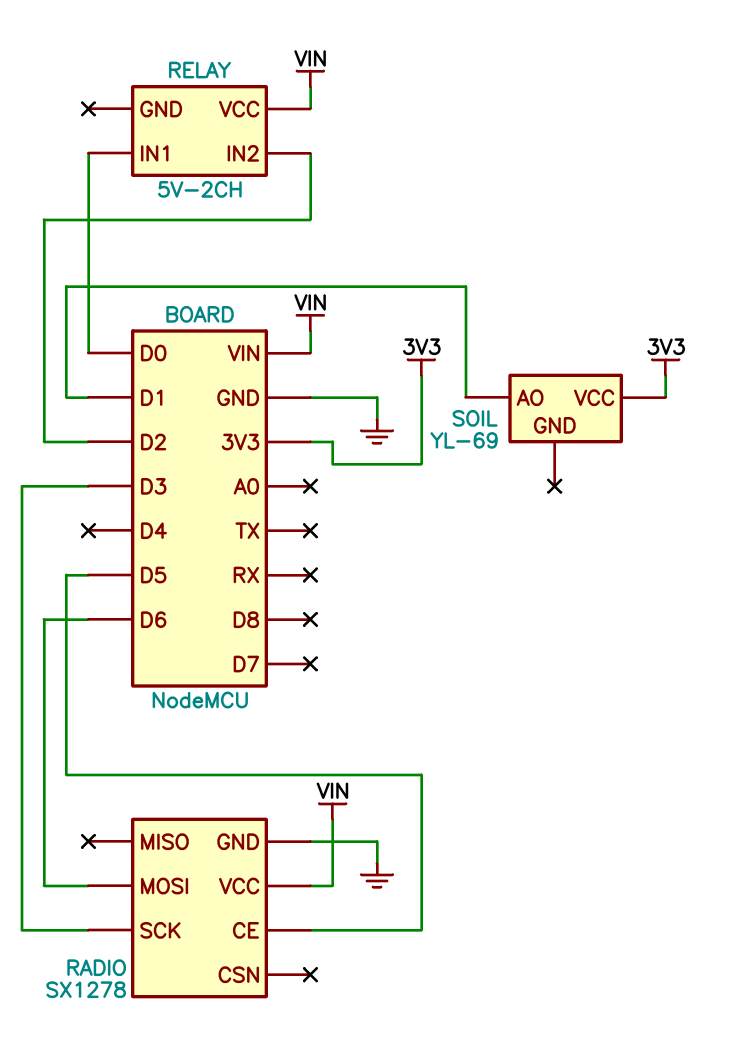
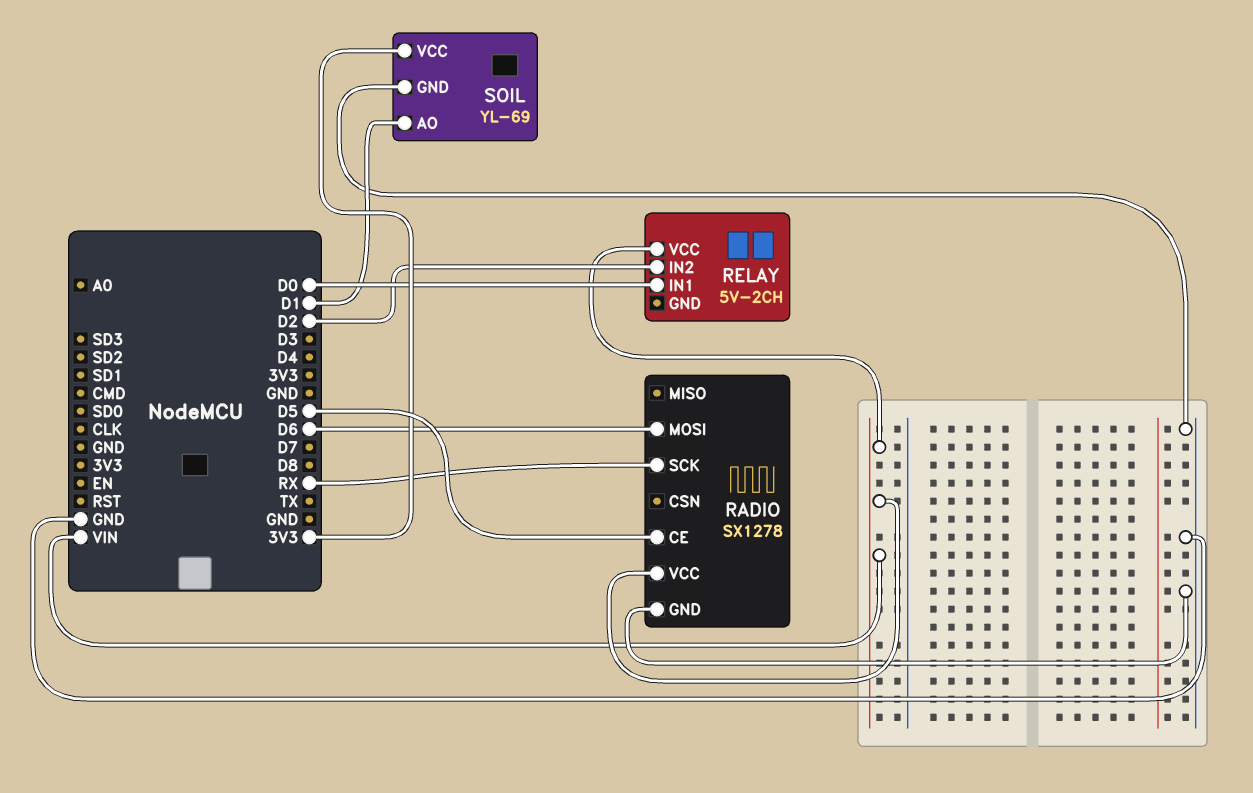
RADIO pin SCK: D3 -> RX
SOIL pin GND: none -> GND

